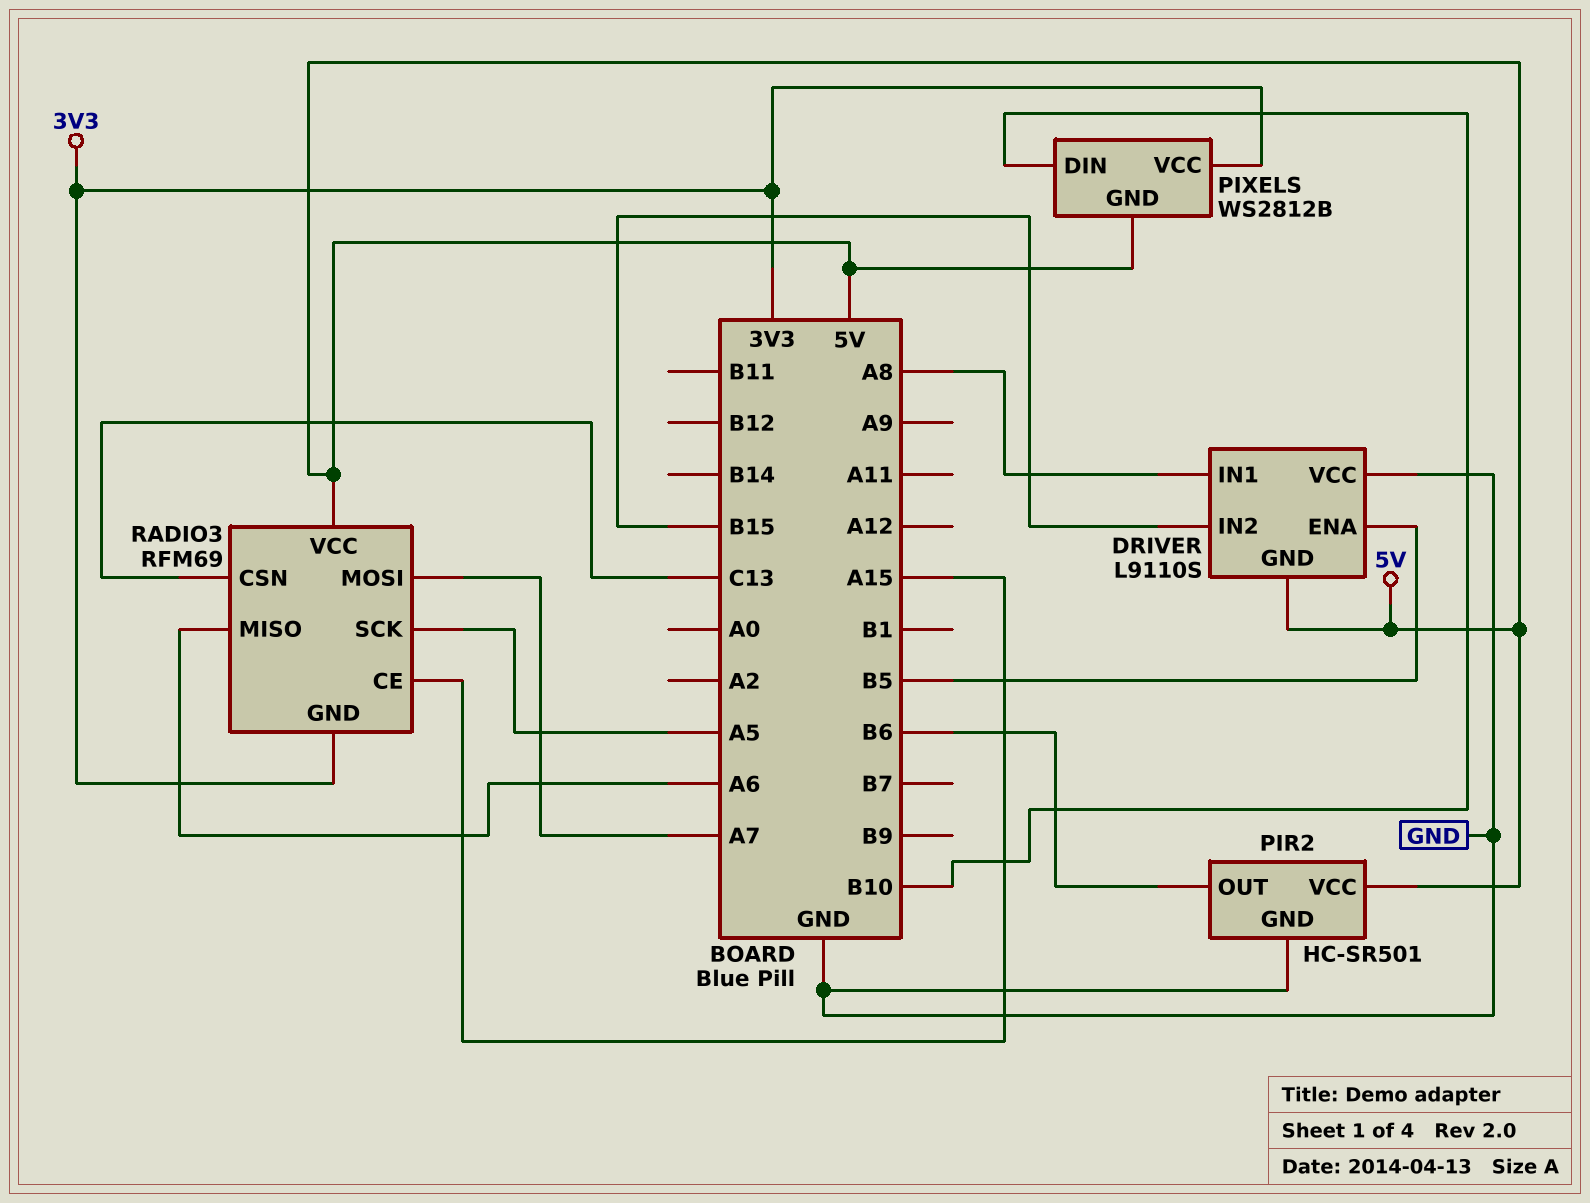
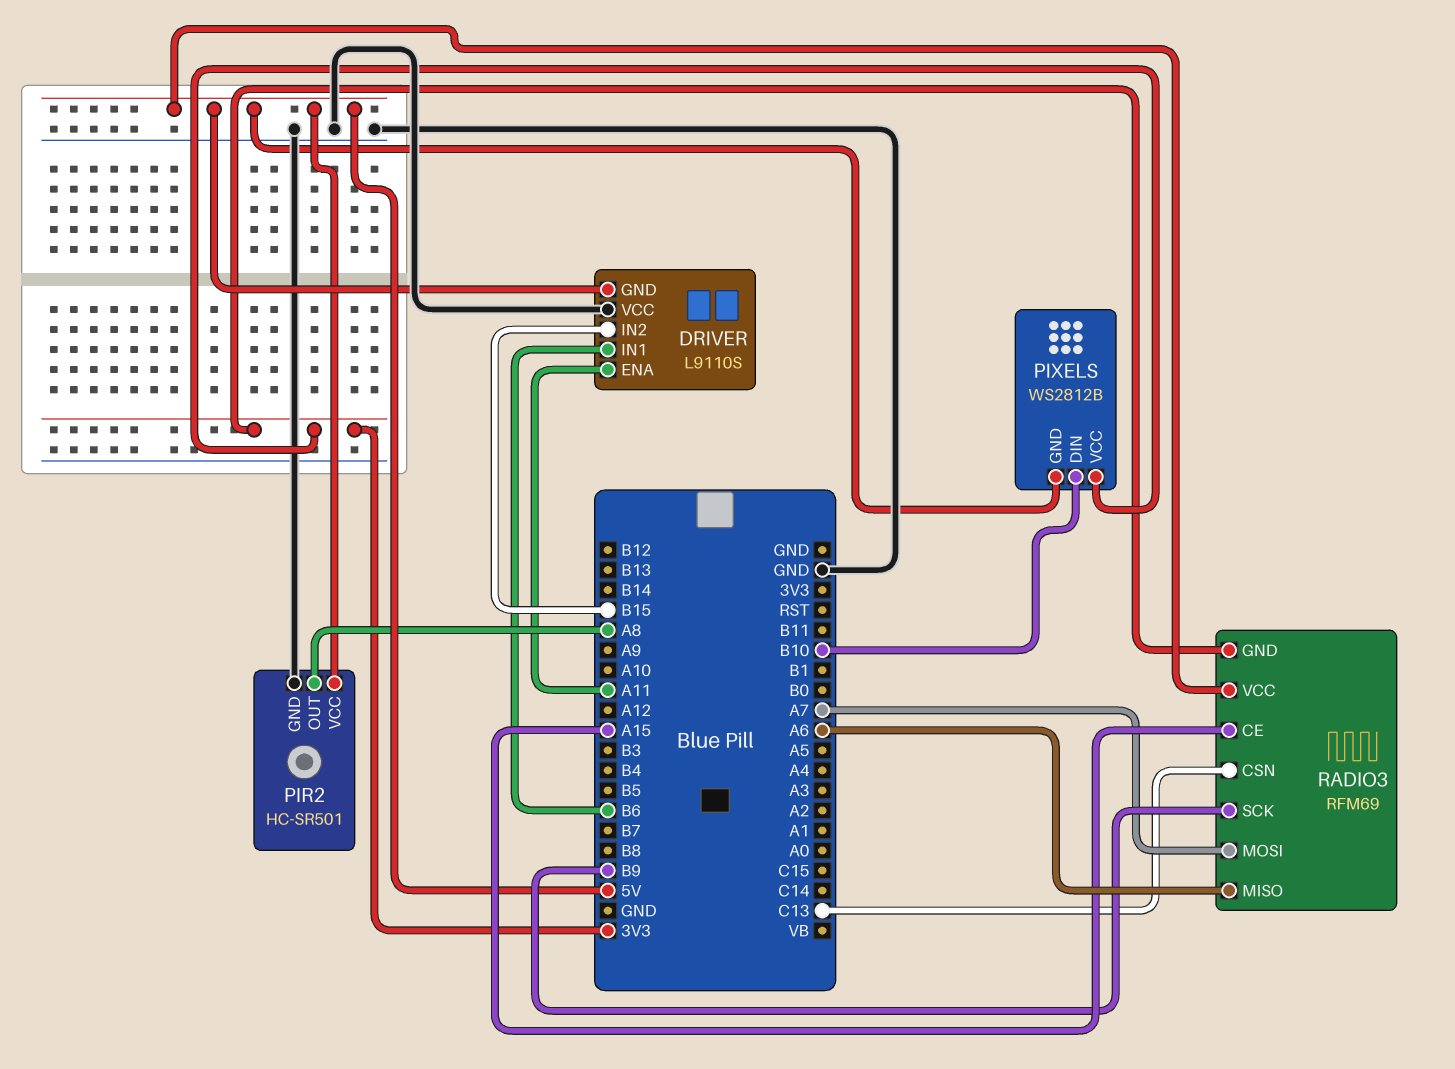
DRIVER pin ENA: B5 -> A11
DRIVER pin IN1: A8 -> B6
PIR2 pin OUT: B6 -> A8
RADIO3 pin SCK: A5 -> B9

